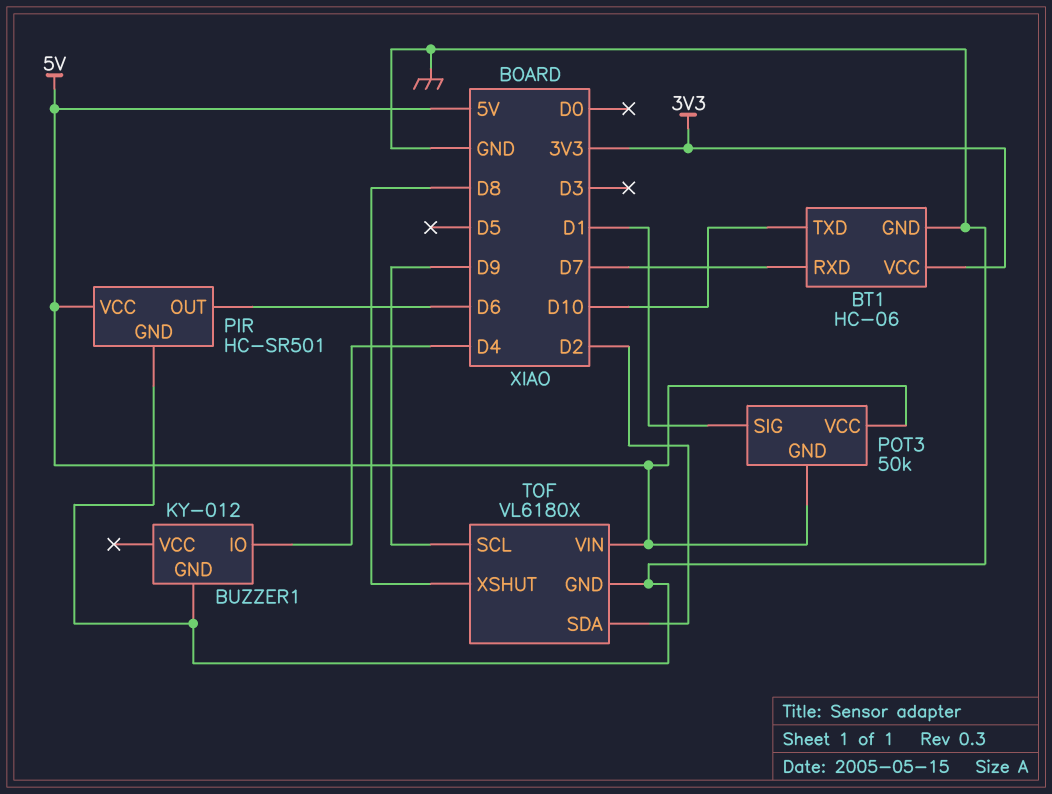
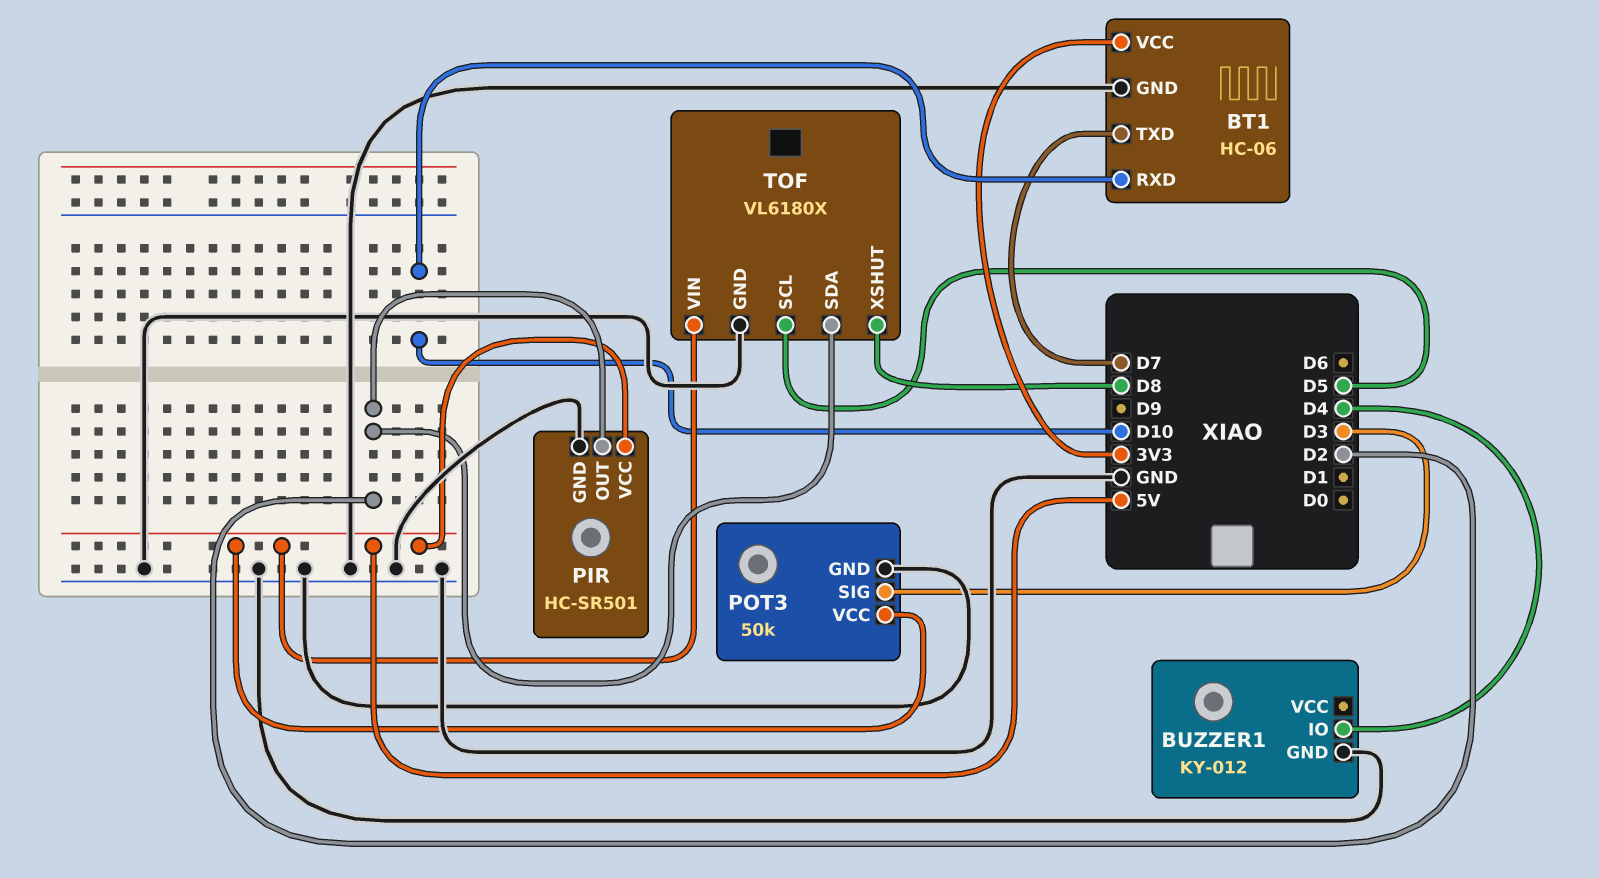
BT1 pin RXD: D7 -> D10
BT1 pin TXD: D10 -> D7
PIR pin OUT: D6 -> D2
POT3 pin GND: 5V -> GND
POT3 pin SIG: D1 -> D3
TOF pin SCL: D9 -> D5

